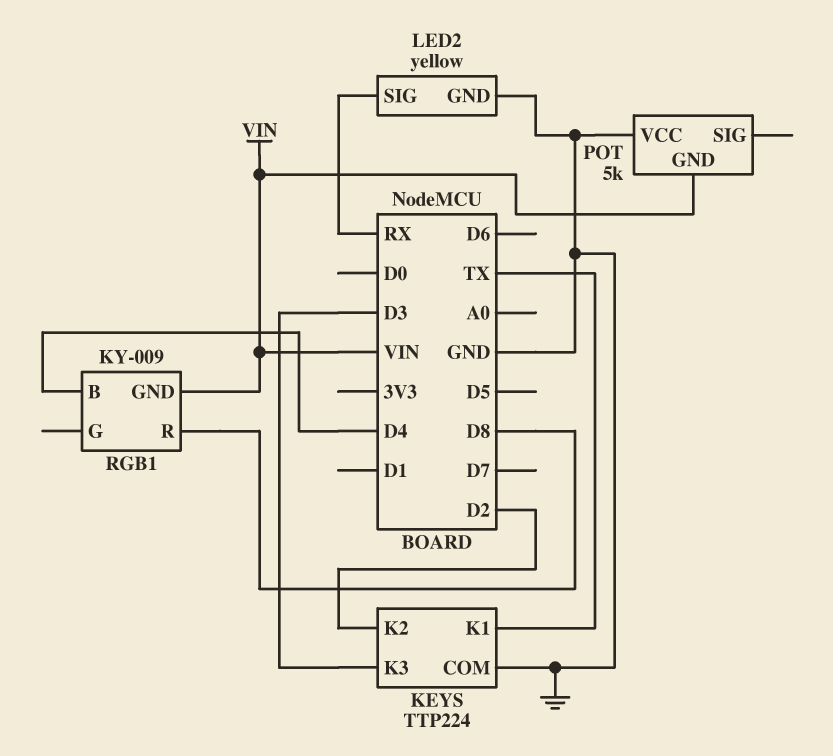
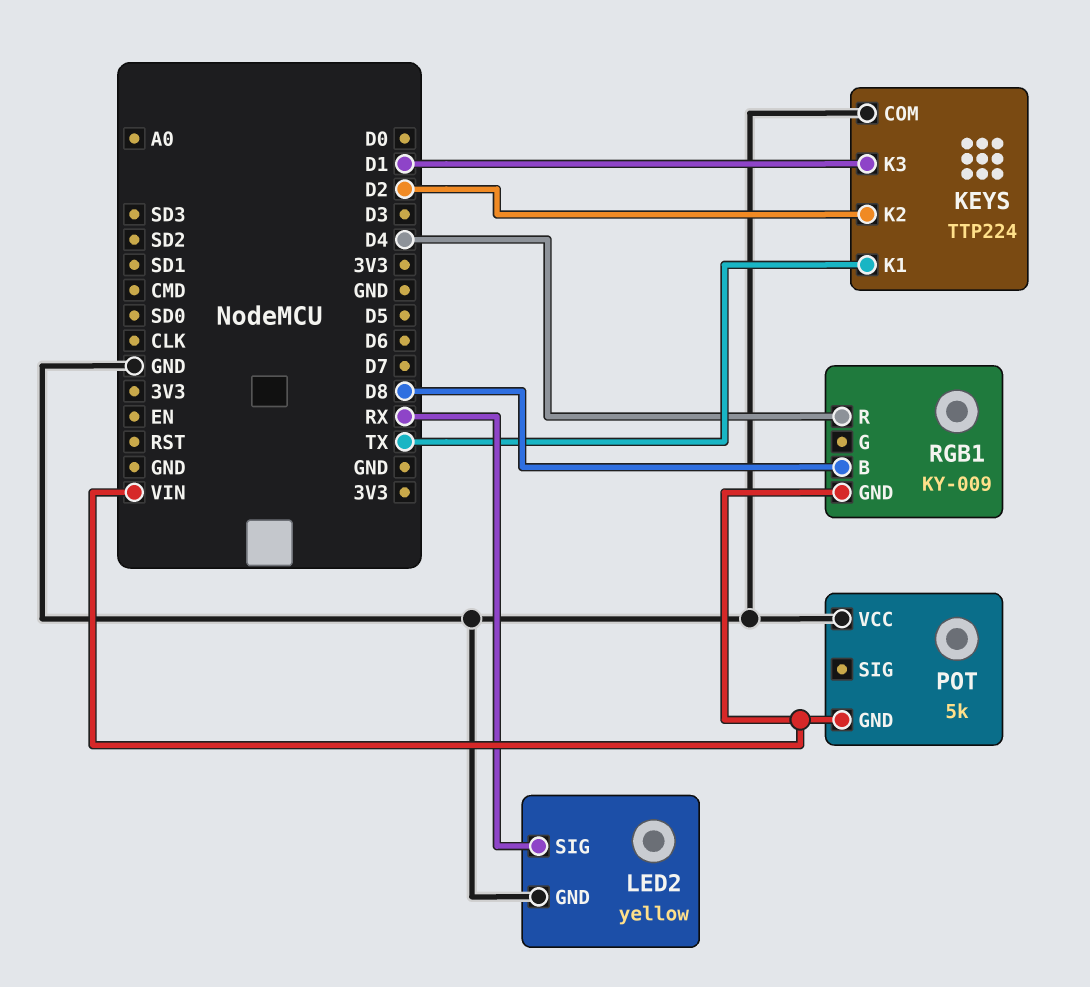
KEYS pin K3: D3 -> D1
RGB1 pin B: D4 -> D8
RGB1 pin R: D8 -> D4

